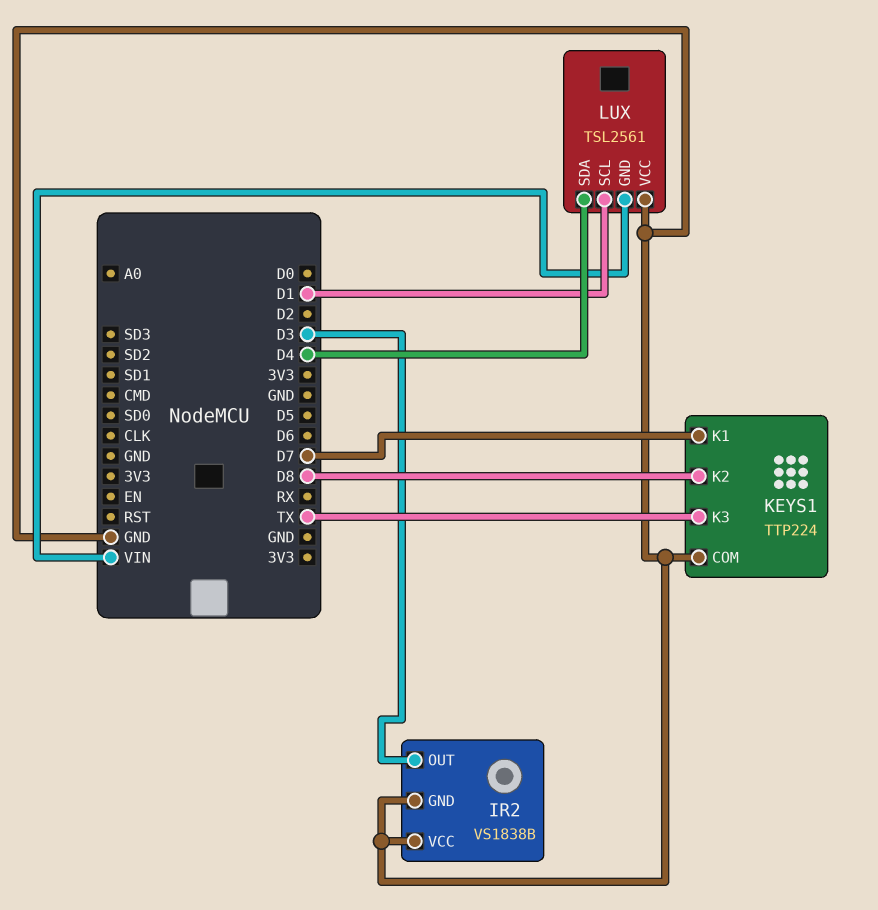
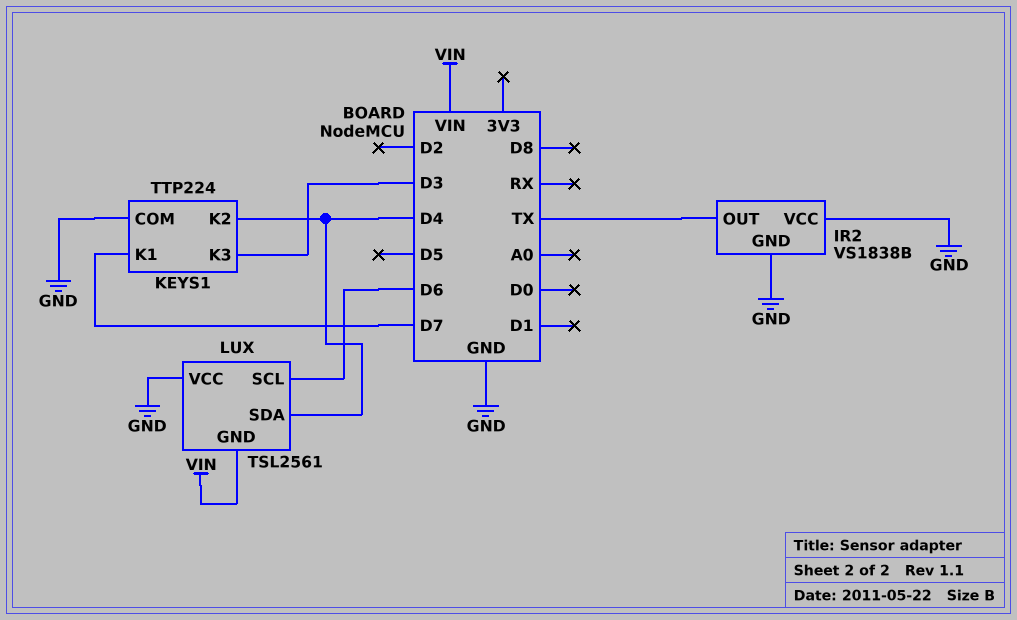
IR2 pin OUT: D3 -> TX
KEYS1 pin K2: D8 -> D4
KEYS1 pin K3: TX -> D3
LUX pin SCL: D1 -> D6

